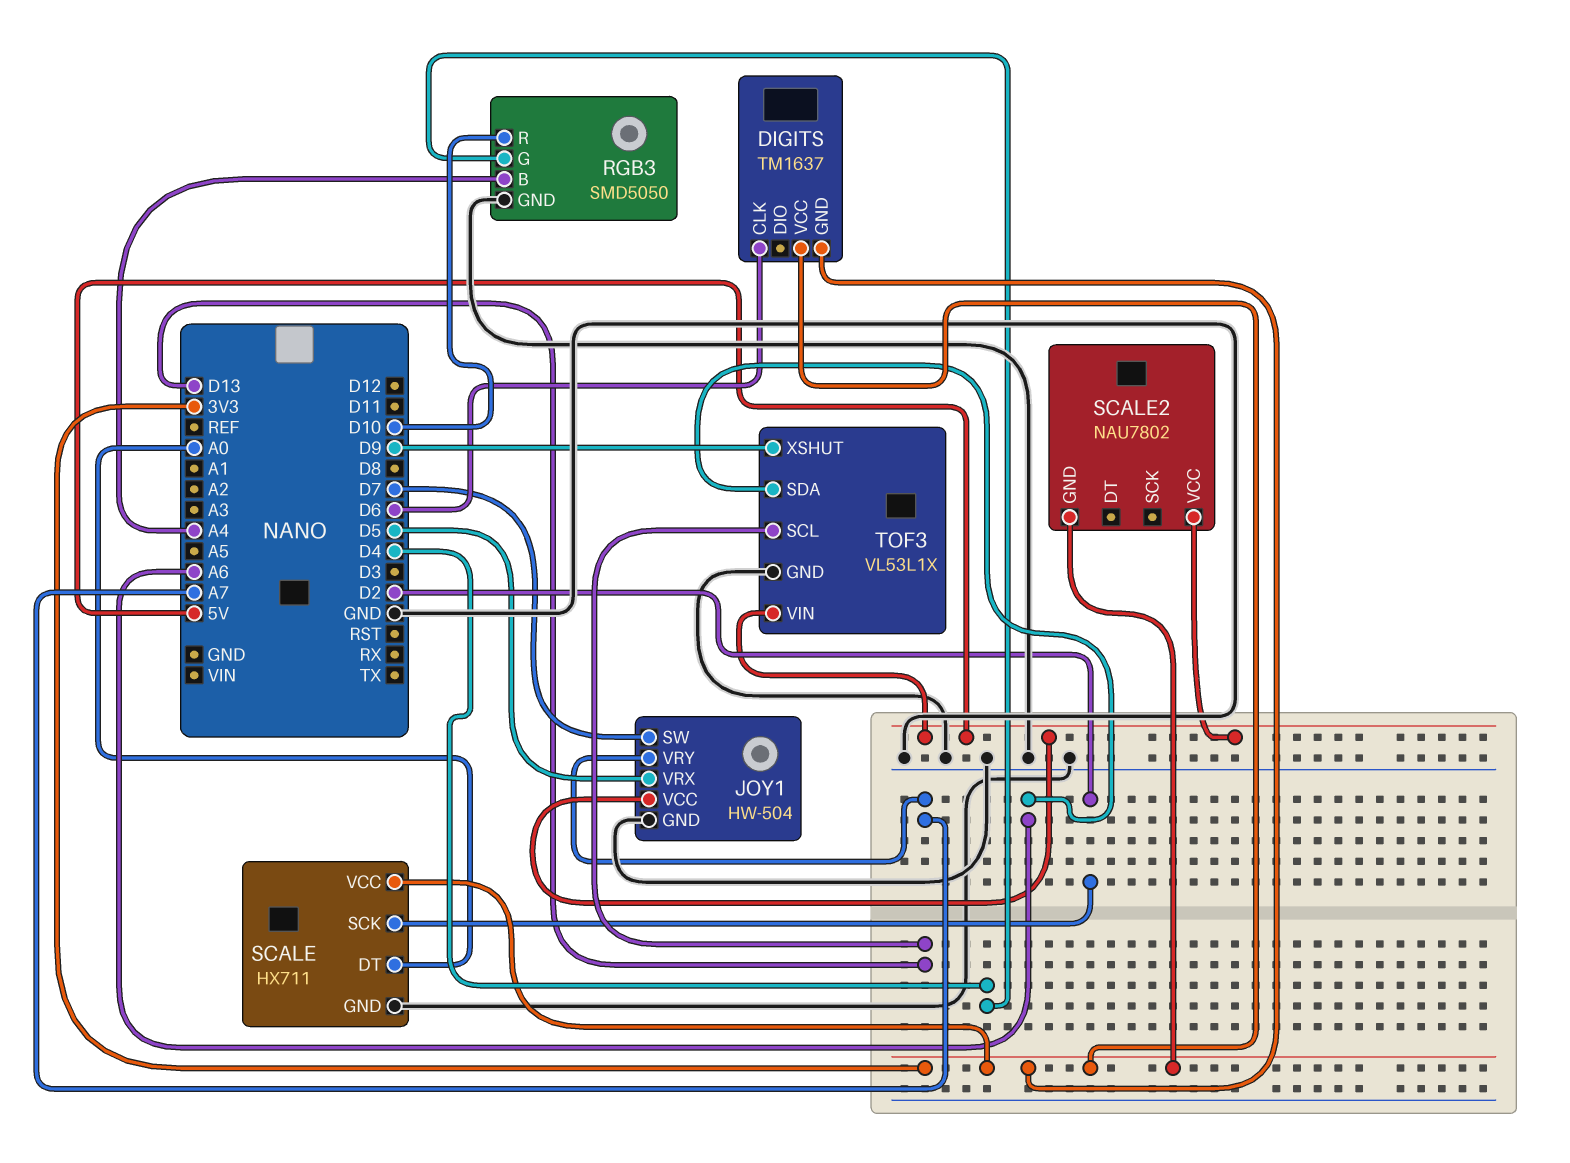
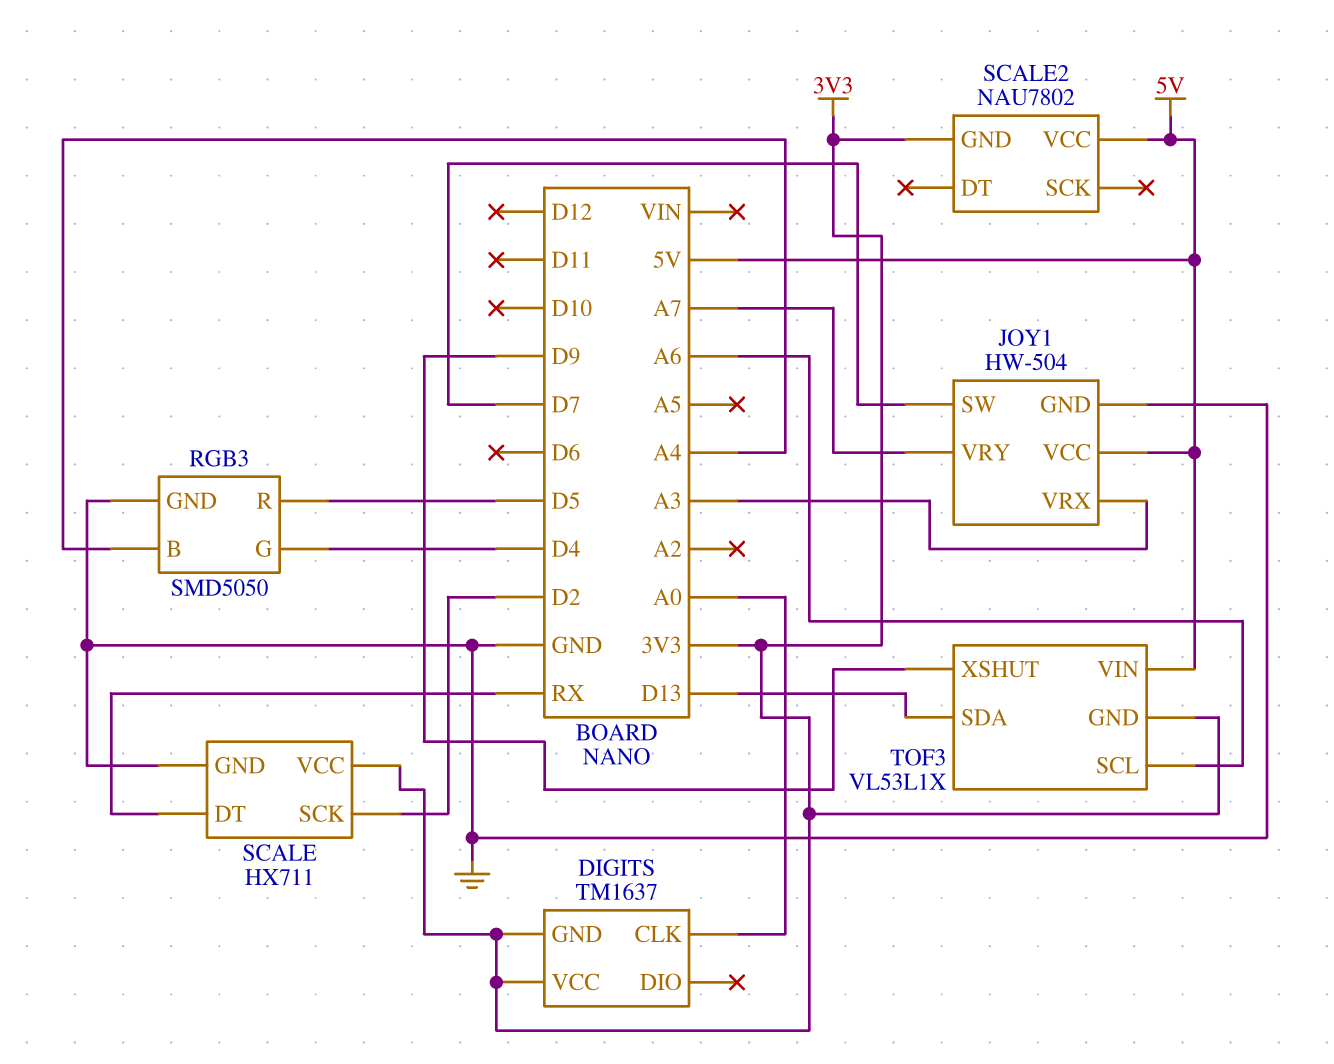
DIGITS pin CLK: D6 -> A0
JOY1 pin VRX: D5 -> A3
RGB3 pin R: D10 -> D5
SCALE pin DT: A0 -> RX
TOF3 pin GND: GND -> 3V3
TOF3 pin SCL: D13 -> A6
TOF3 pin SDA: A6 -> D13

